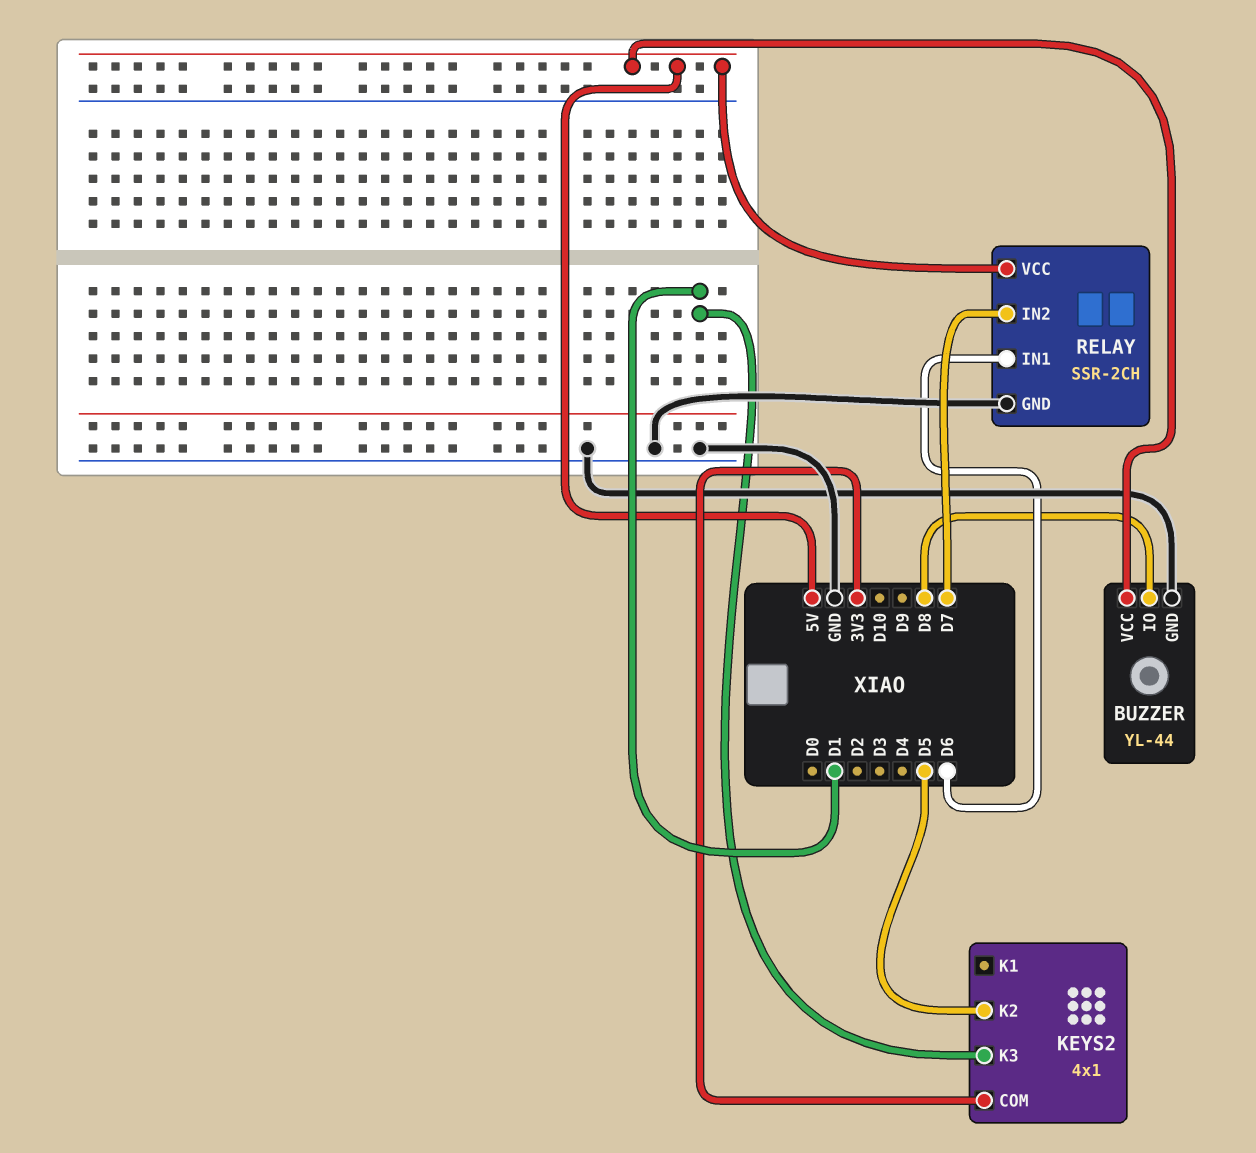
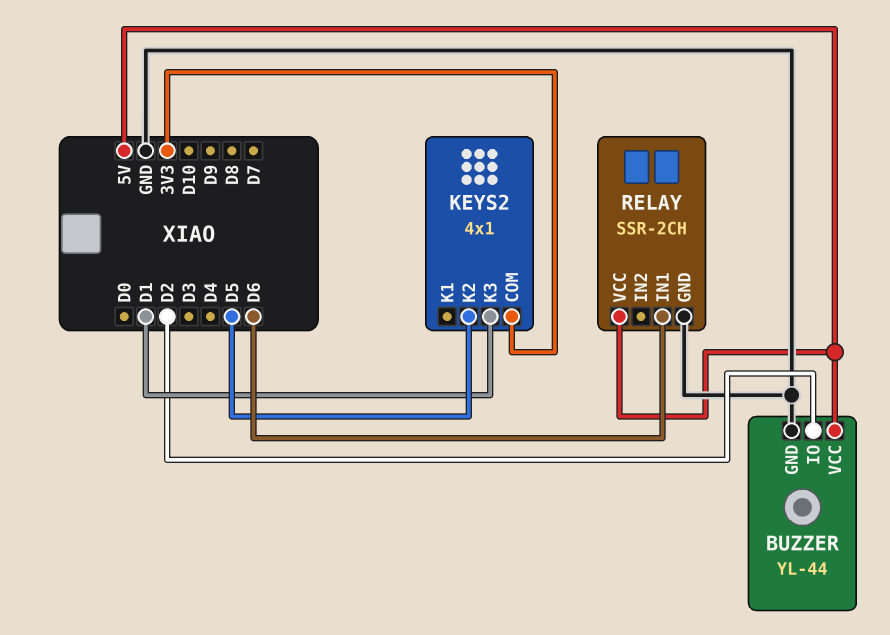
BUZZER pin IO: D8 -> D2
RELAY pin IN2: D7 -> none

